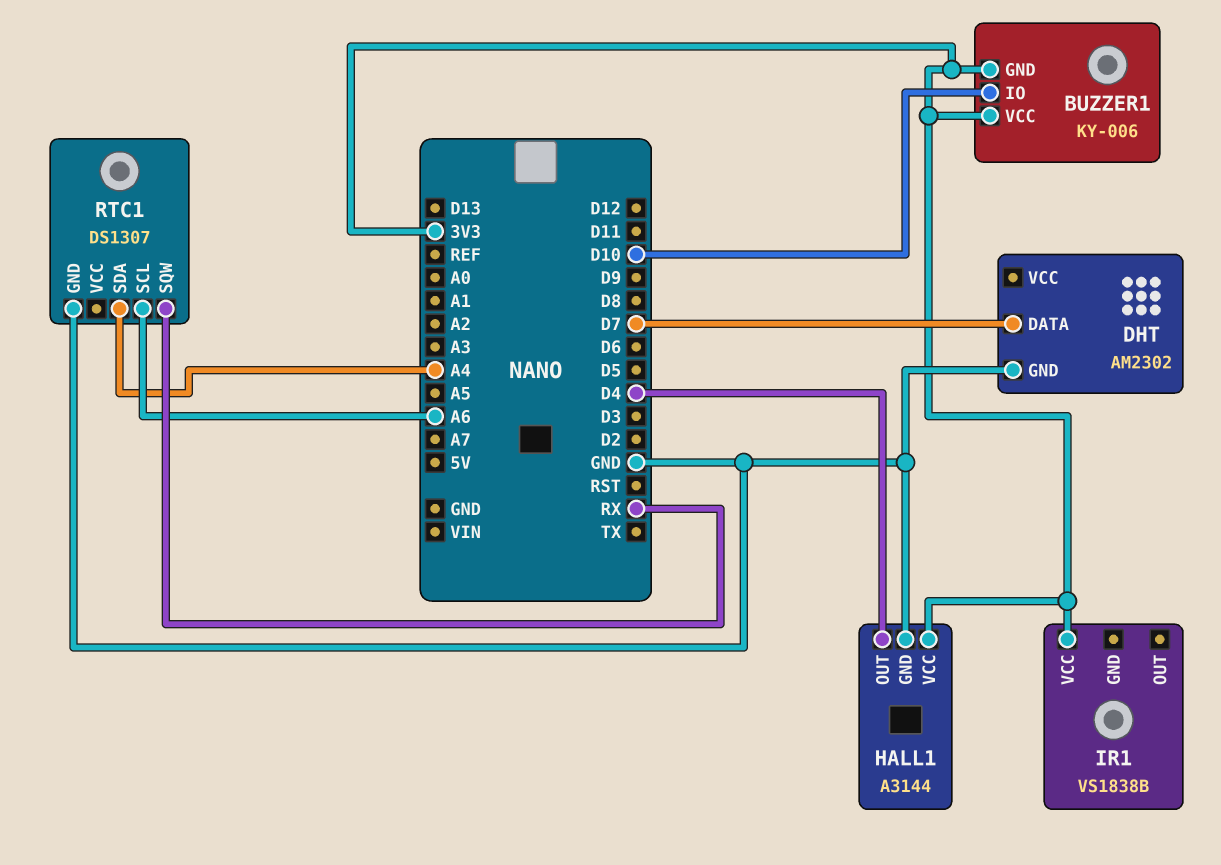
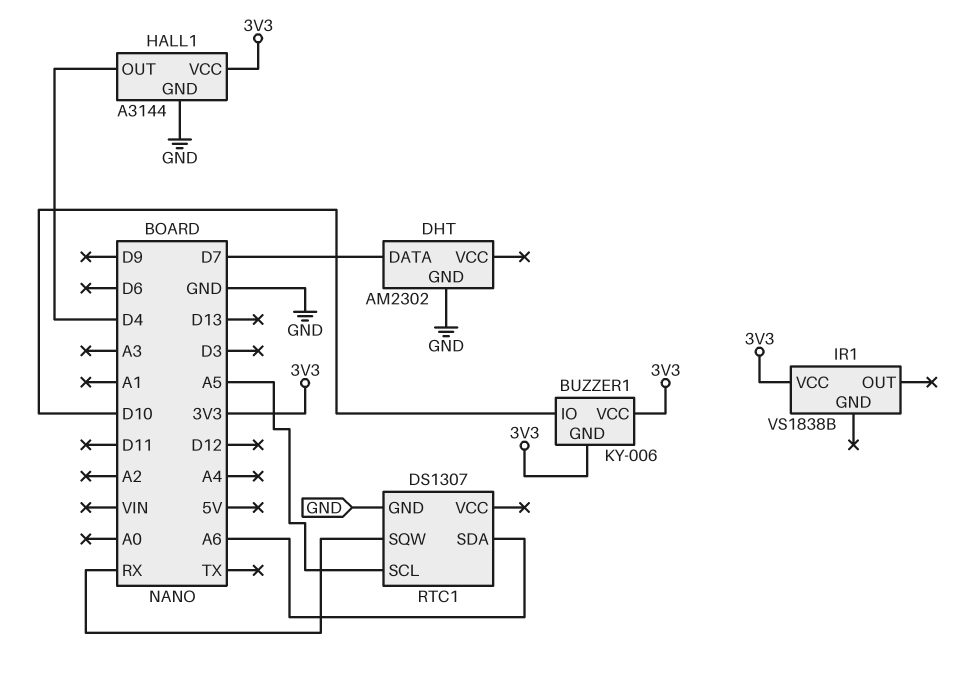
RTC1 pin SCL: A6 -> A5
RTC1 pin SDA: A4 -> A6

